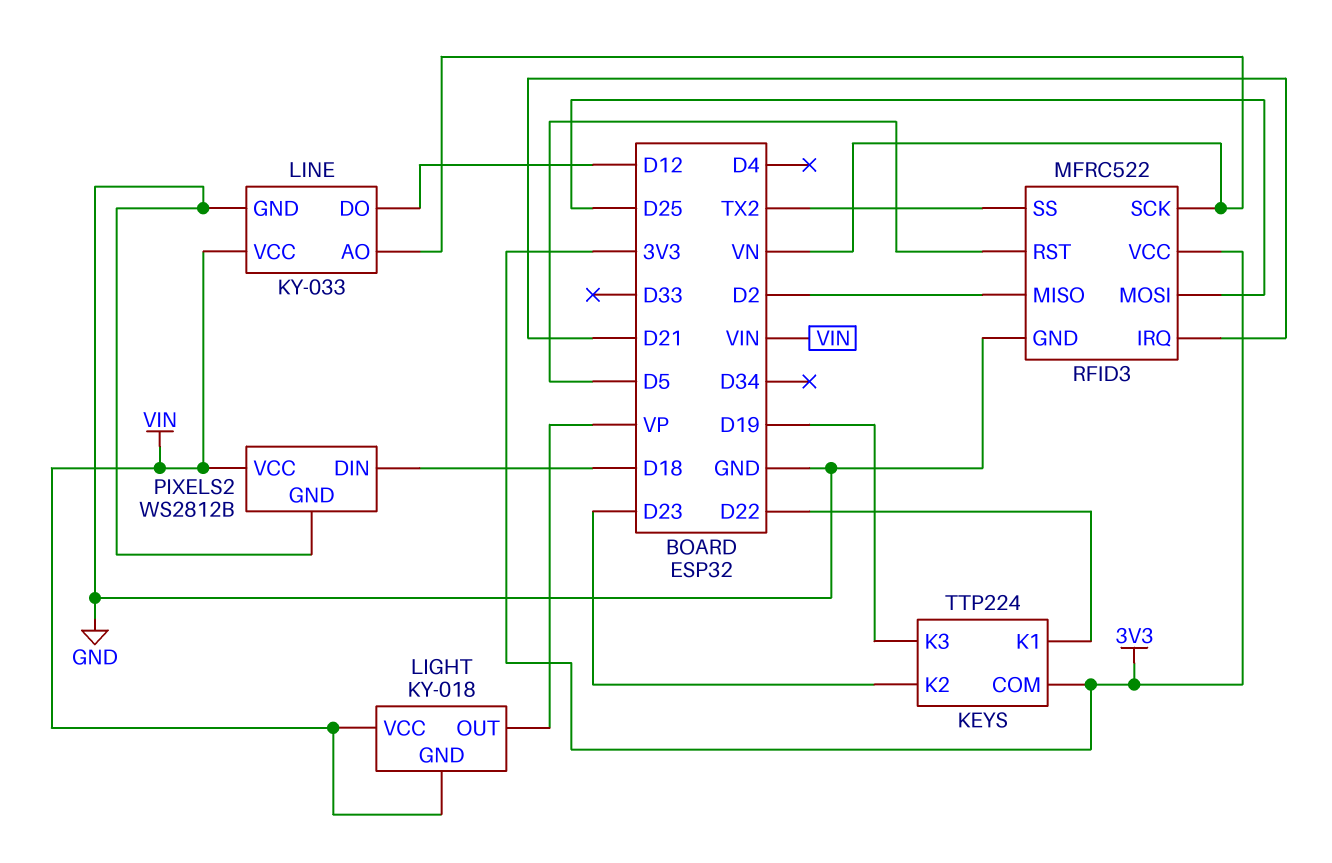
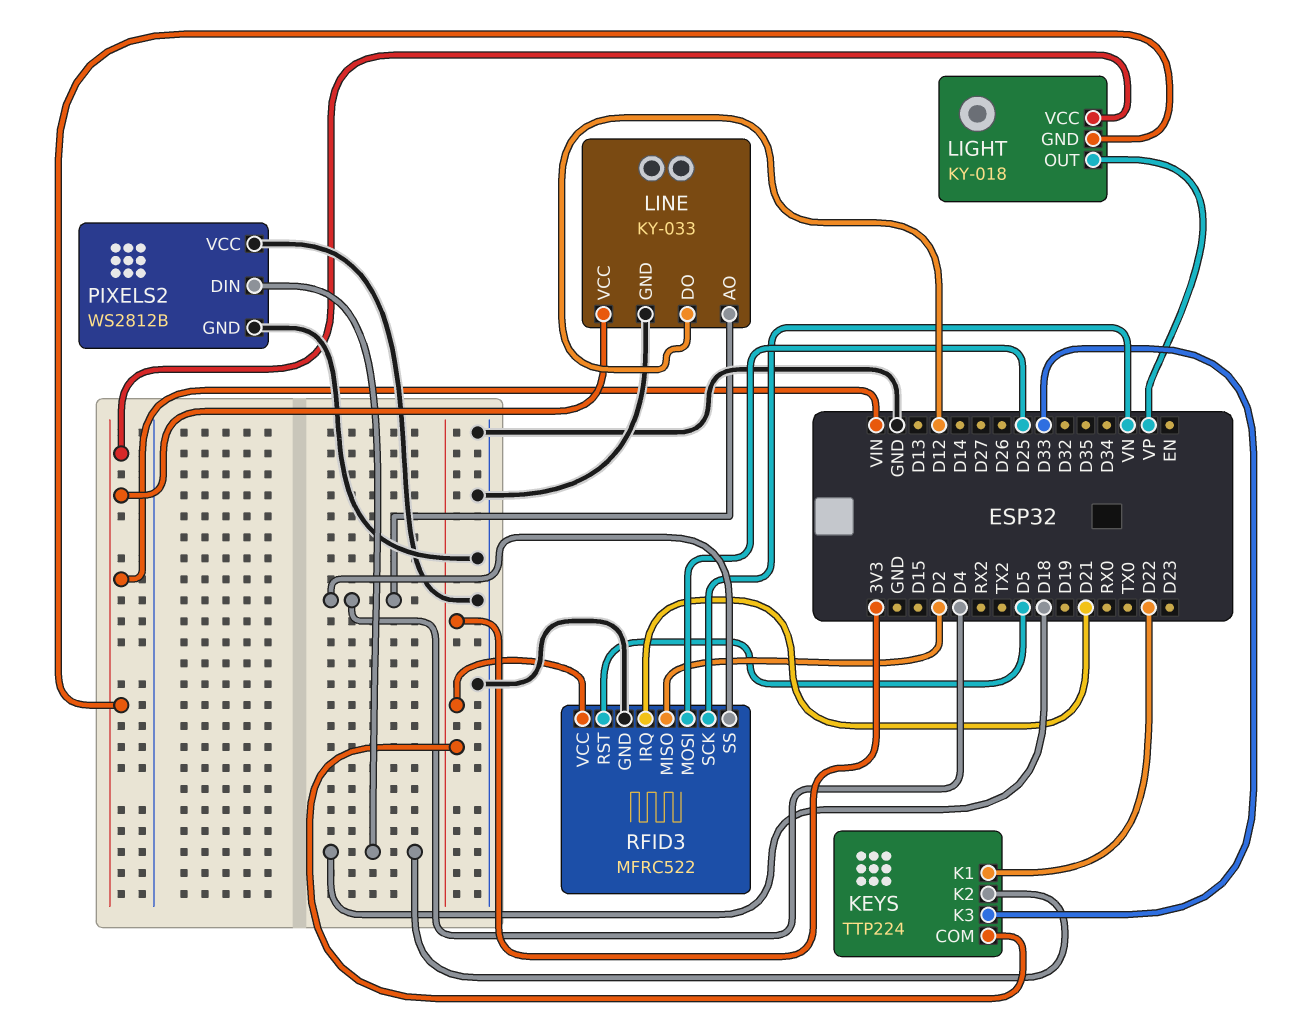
KEYS pin K2: D23 -> D18
KEYS pin K3: D19 -> D33
LINE pin AO: VN -> D4
PIXELS2 pin VCC: VIN -> GND
RFID3 pin SS: TX2 -> D4

